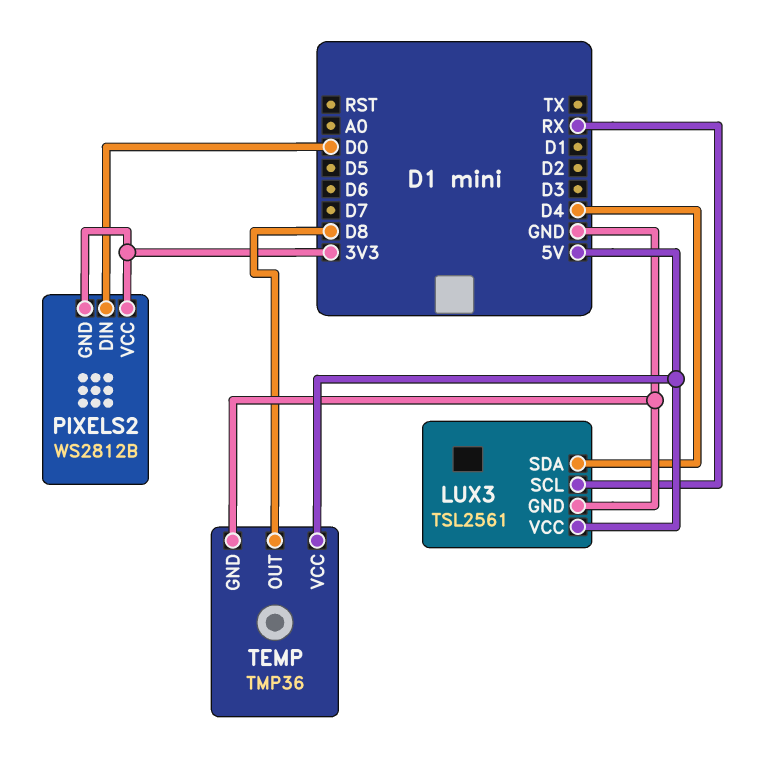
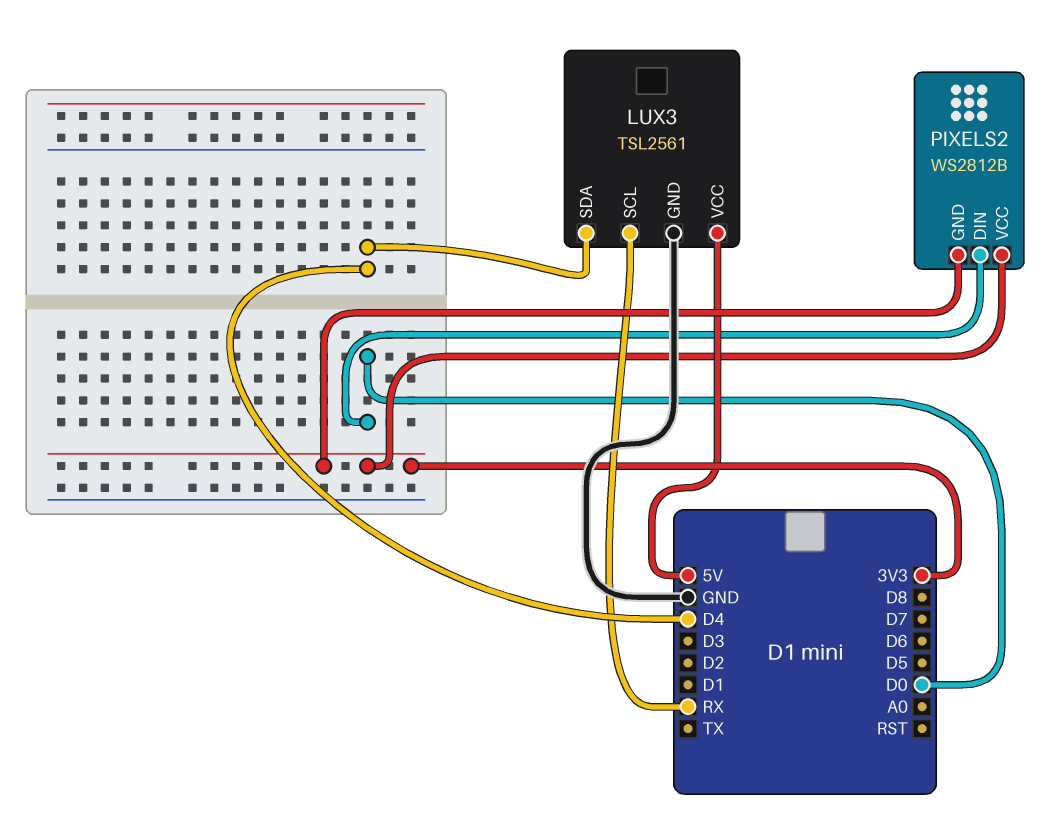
TEMP: TMP36 -> none
TEMP pin GND: GND -> none
TEMP pin OUT: D8 -> none
TEMP pin VCC: 5V -> none

